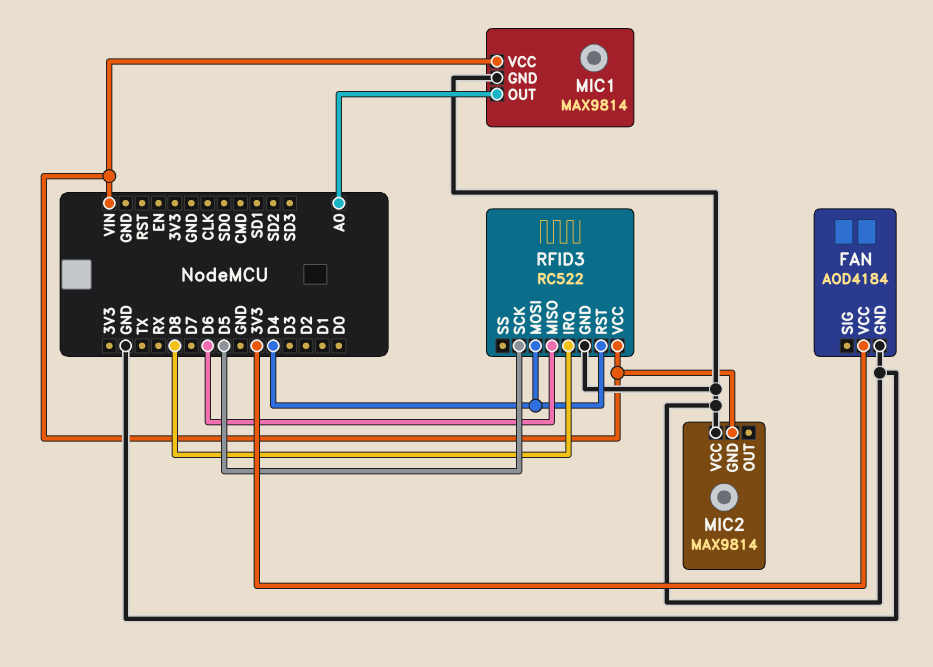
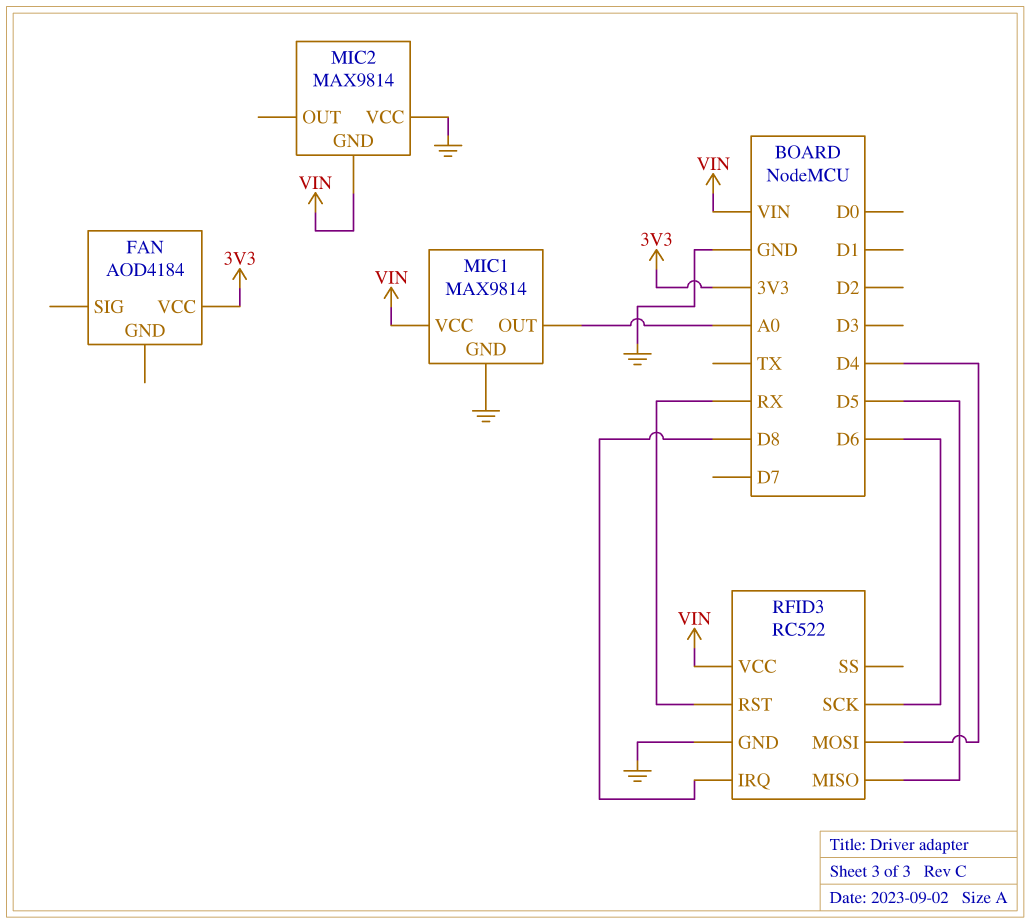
FAN pin GND: GND -> none
RFID3 pin MISO: D6 -> D5
RFID3 pin RST: D4 -> RX
RFID3 pin SCK: D5 -> D6

